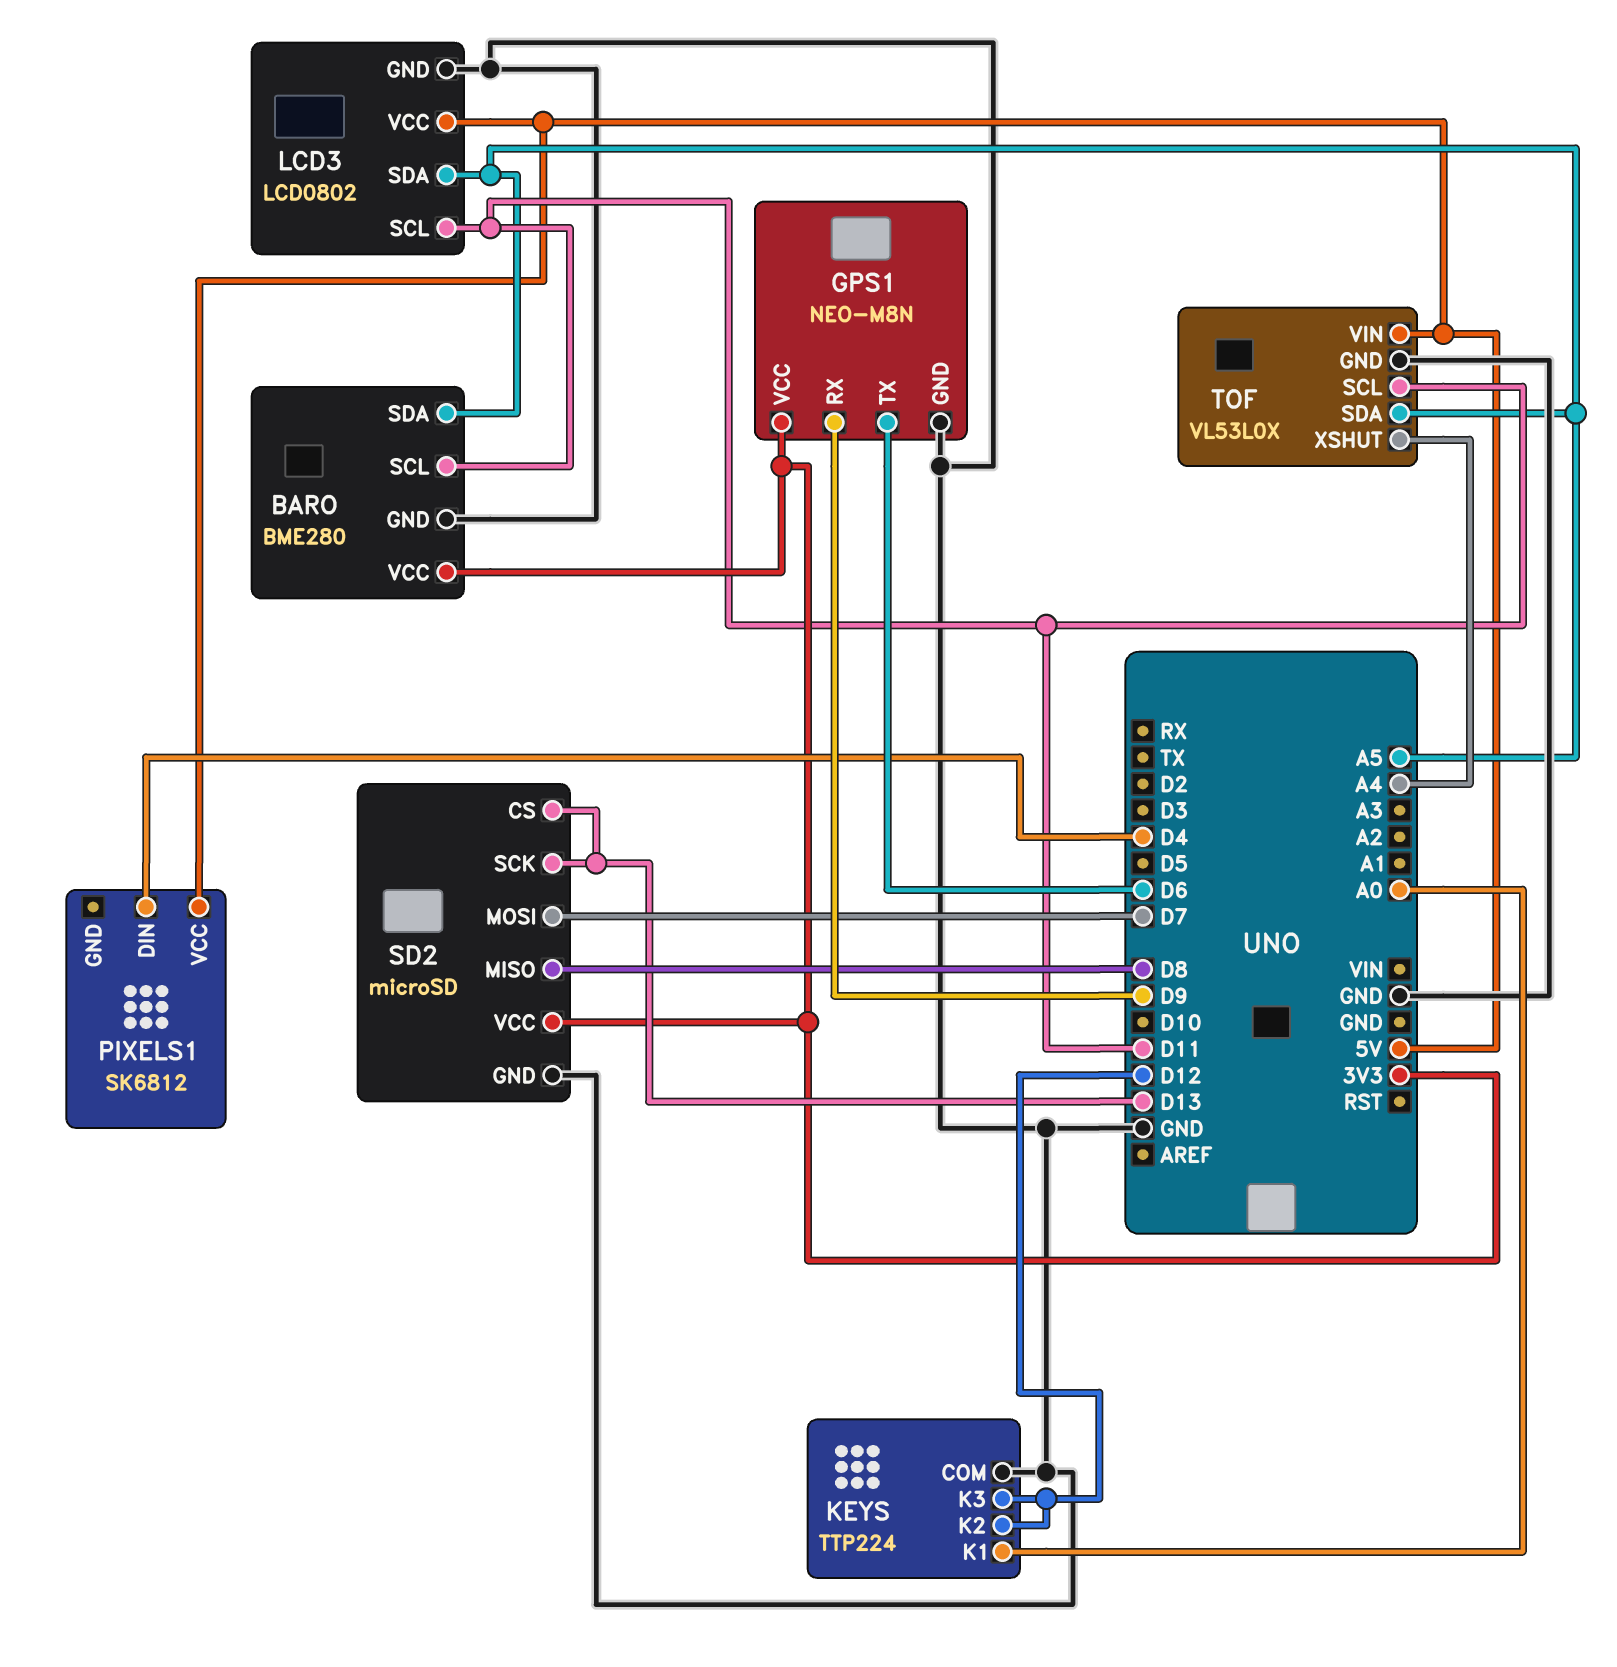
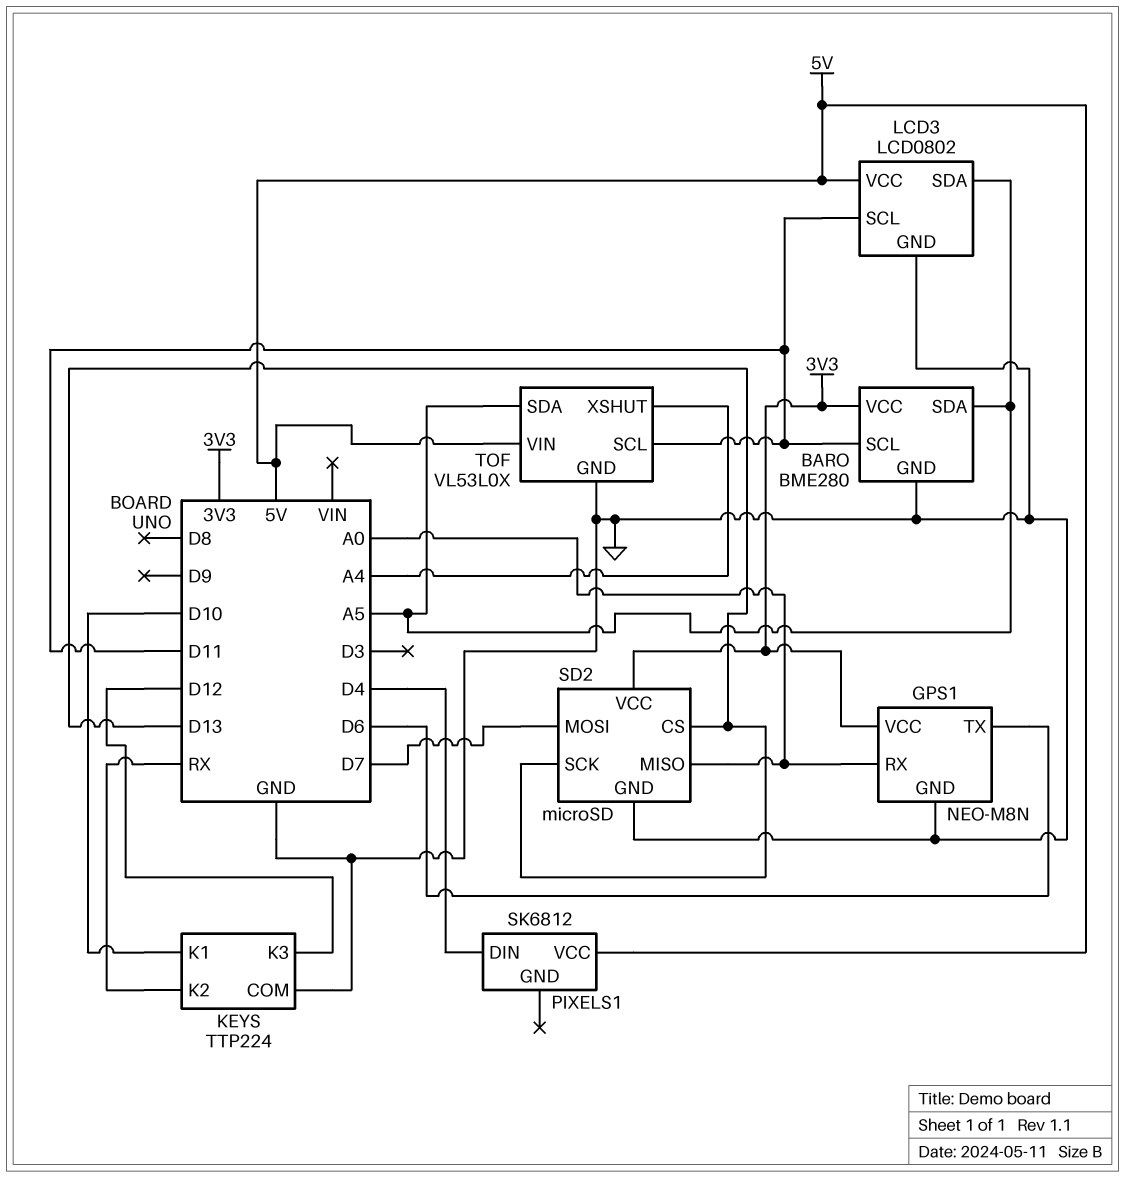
GPS1 pin RX: D9 -> A0
KEYS pin K1: A0 -> D10
KEYS pin K2: D12 -> RX
SD2 pin MISO: D8 -> A0

